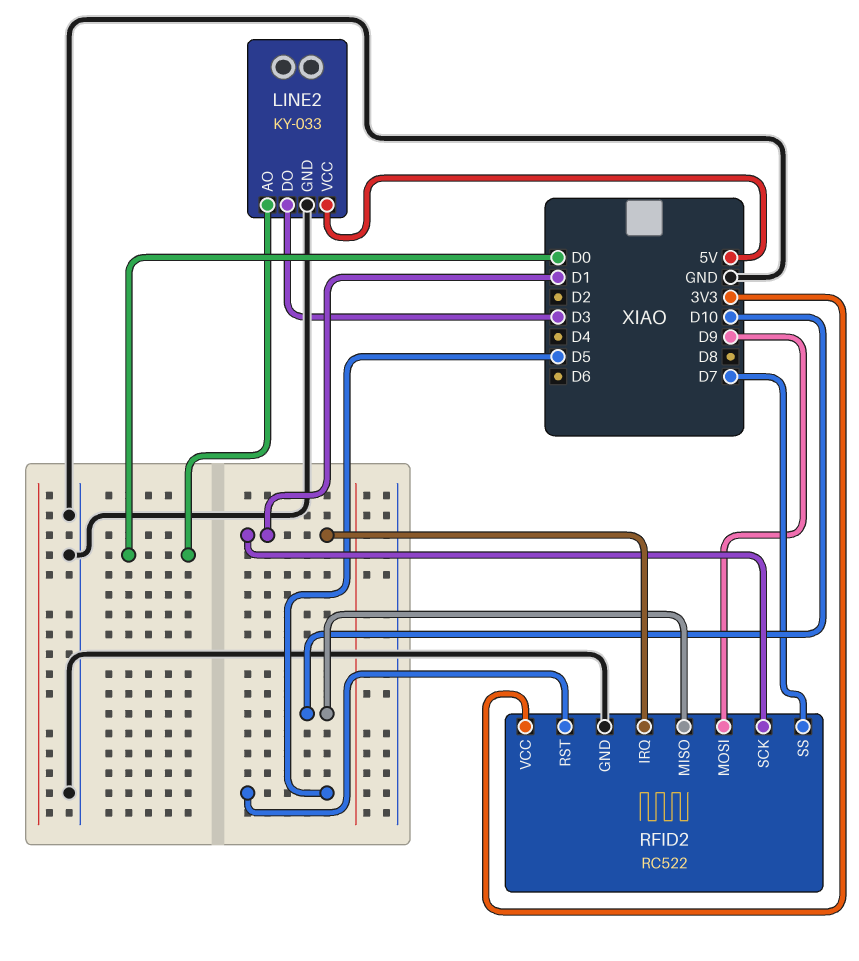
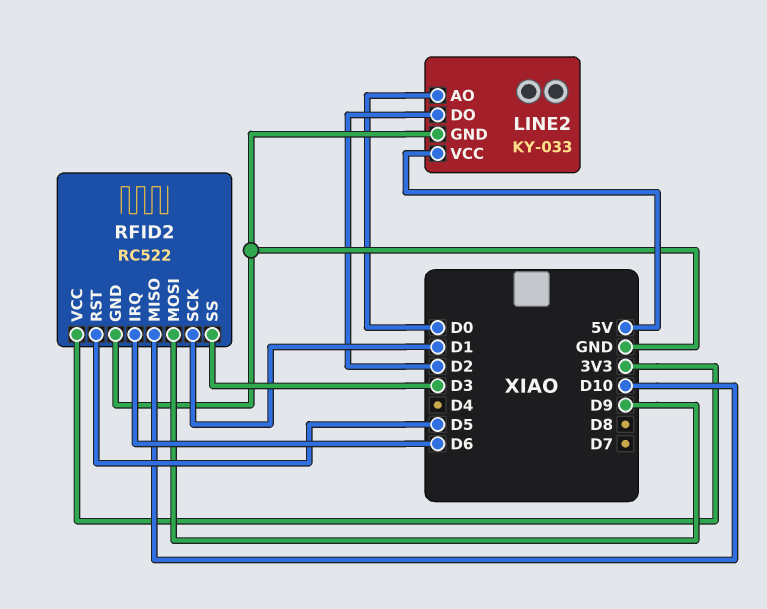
LINE2 pin DO: D3 -> D2
RFID2 pin IRQ: D1 -> D6
RFID2 pin SS: D7 -> D3

